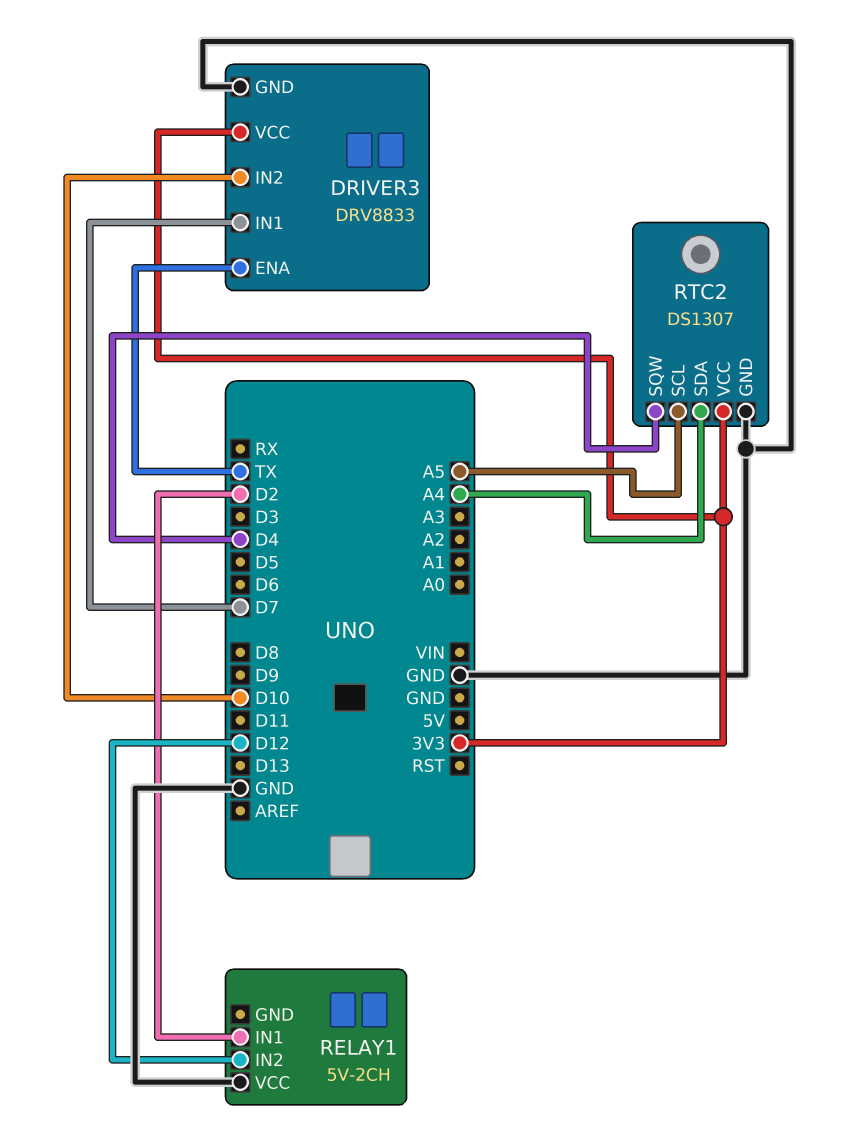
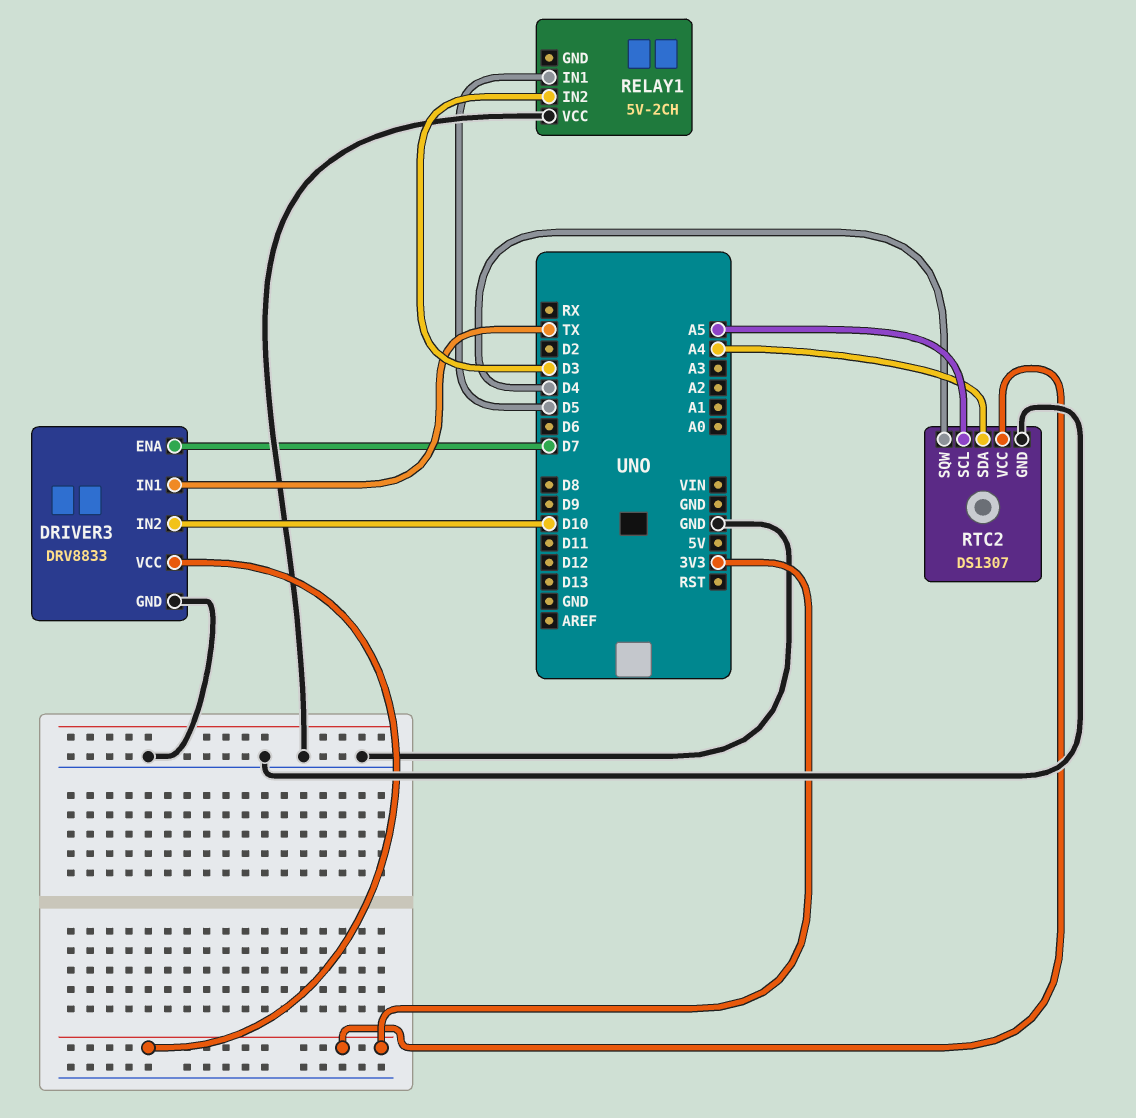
DRIVER3 pin ENA: TX -> D7
DRIVER3 pin IN1: D7 -> TX
RELAY1 pin IN1: D2 -> D5
RELAY1 pin IN2: D12 -> D3

